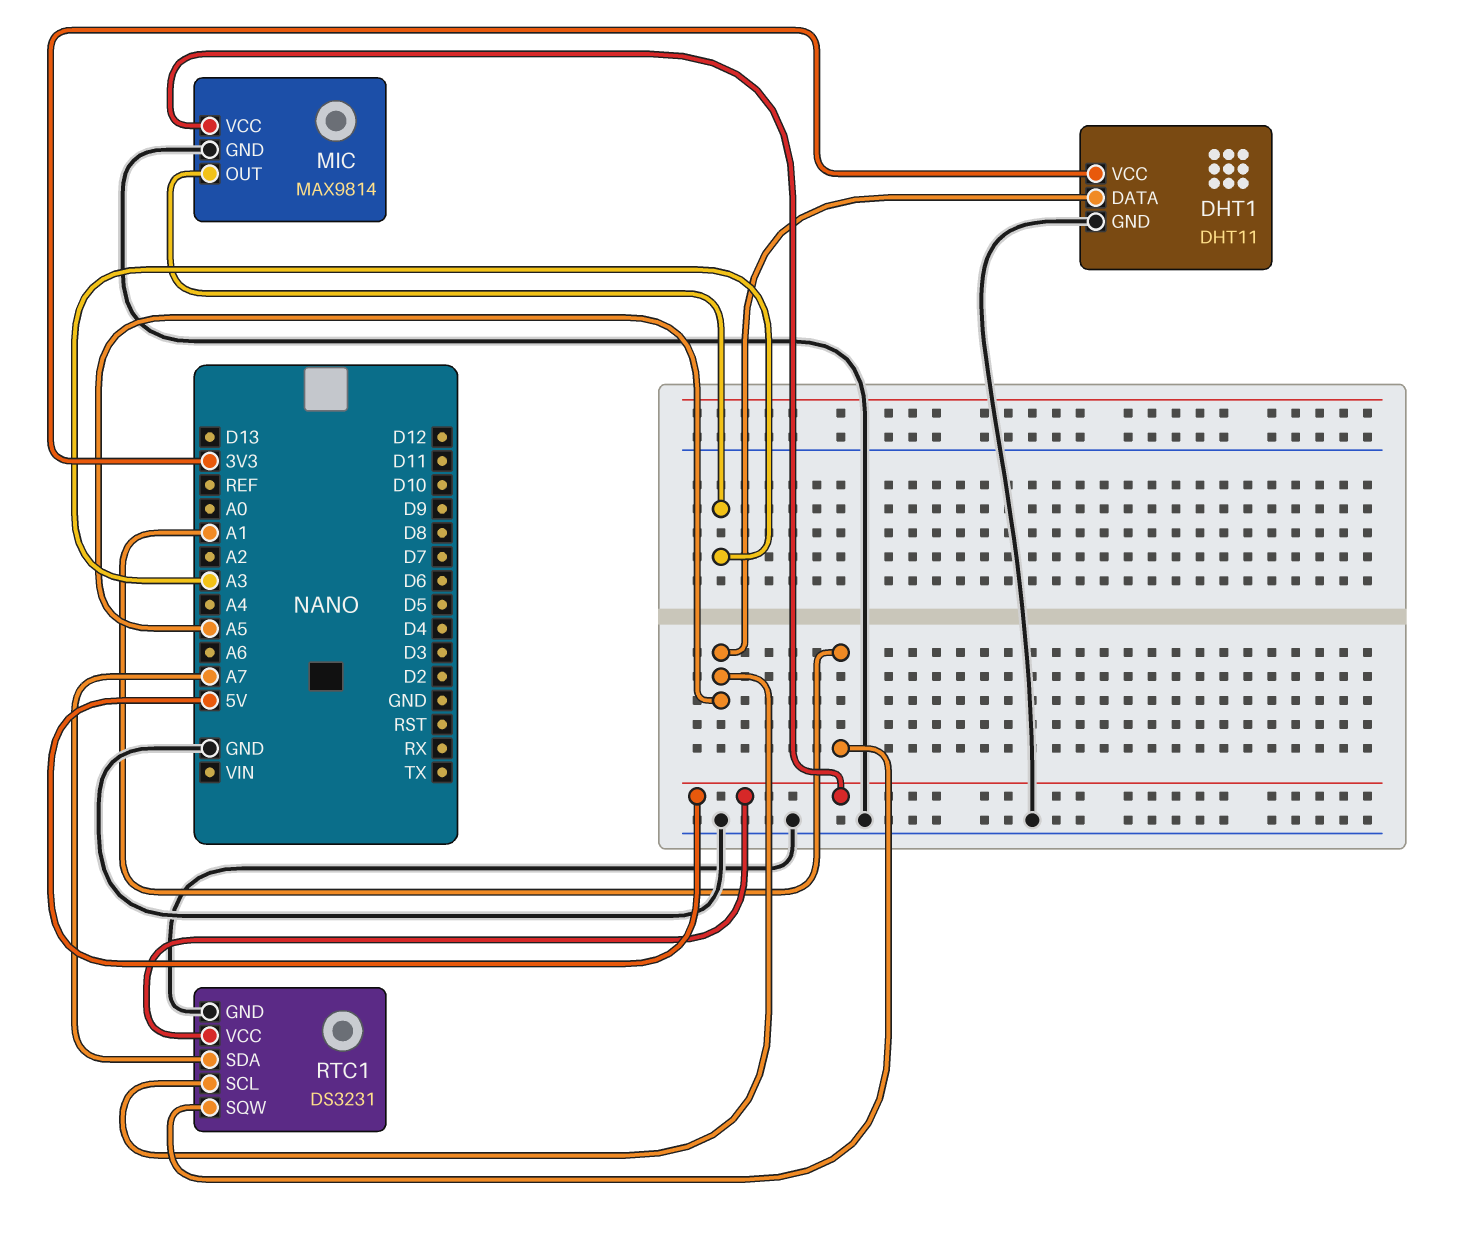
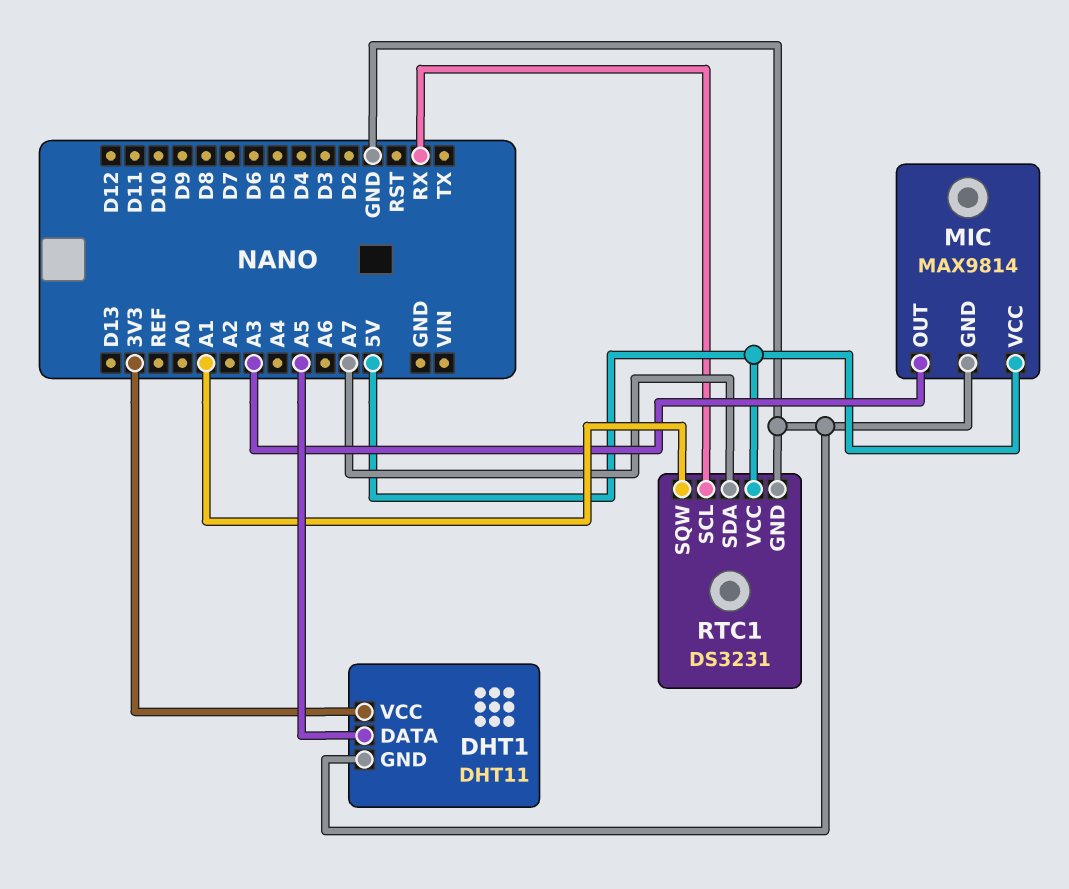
RTC1 pin SCL: A5 -> RX

